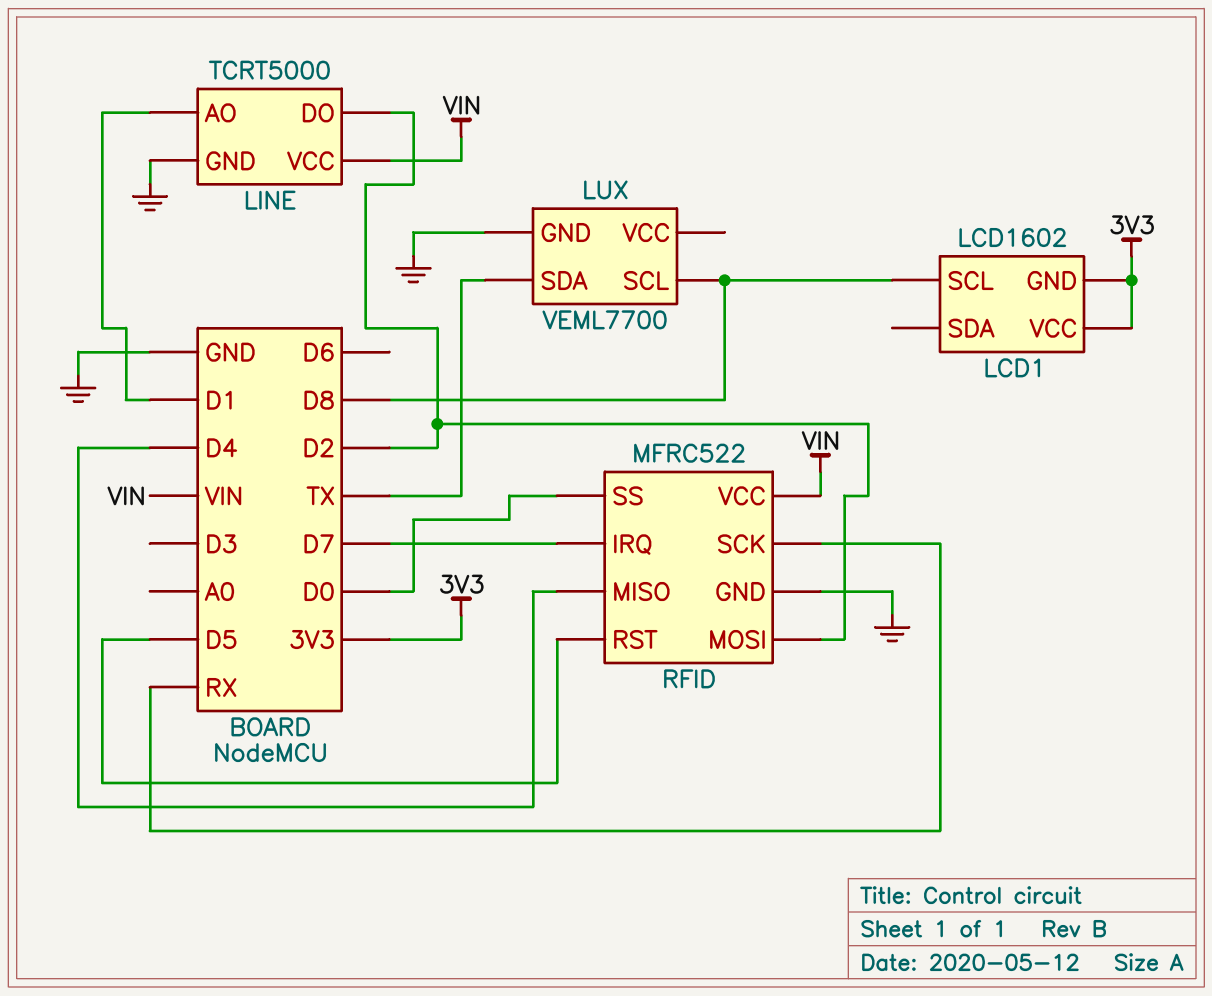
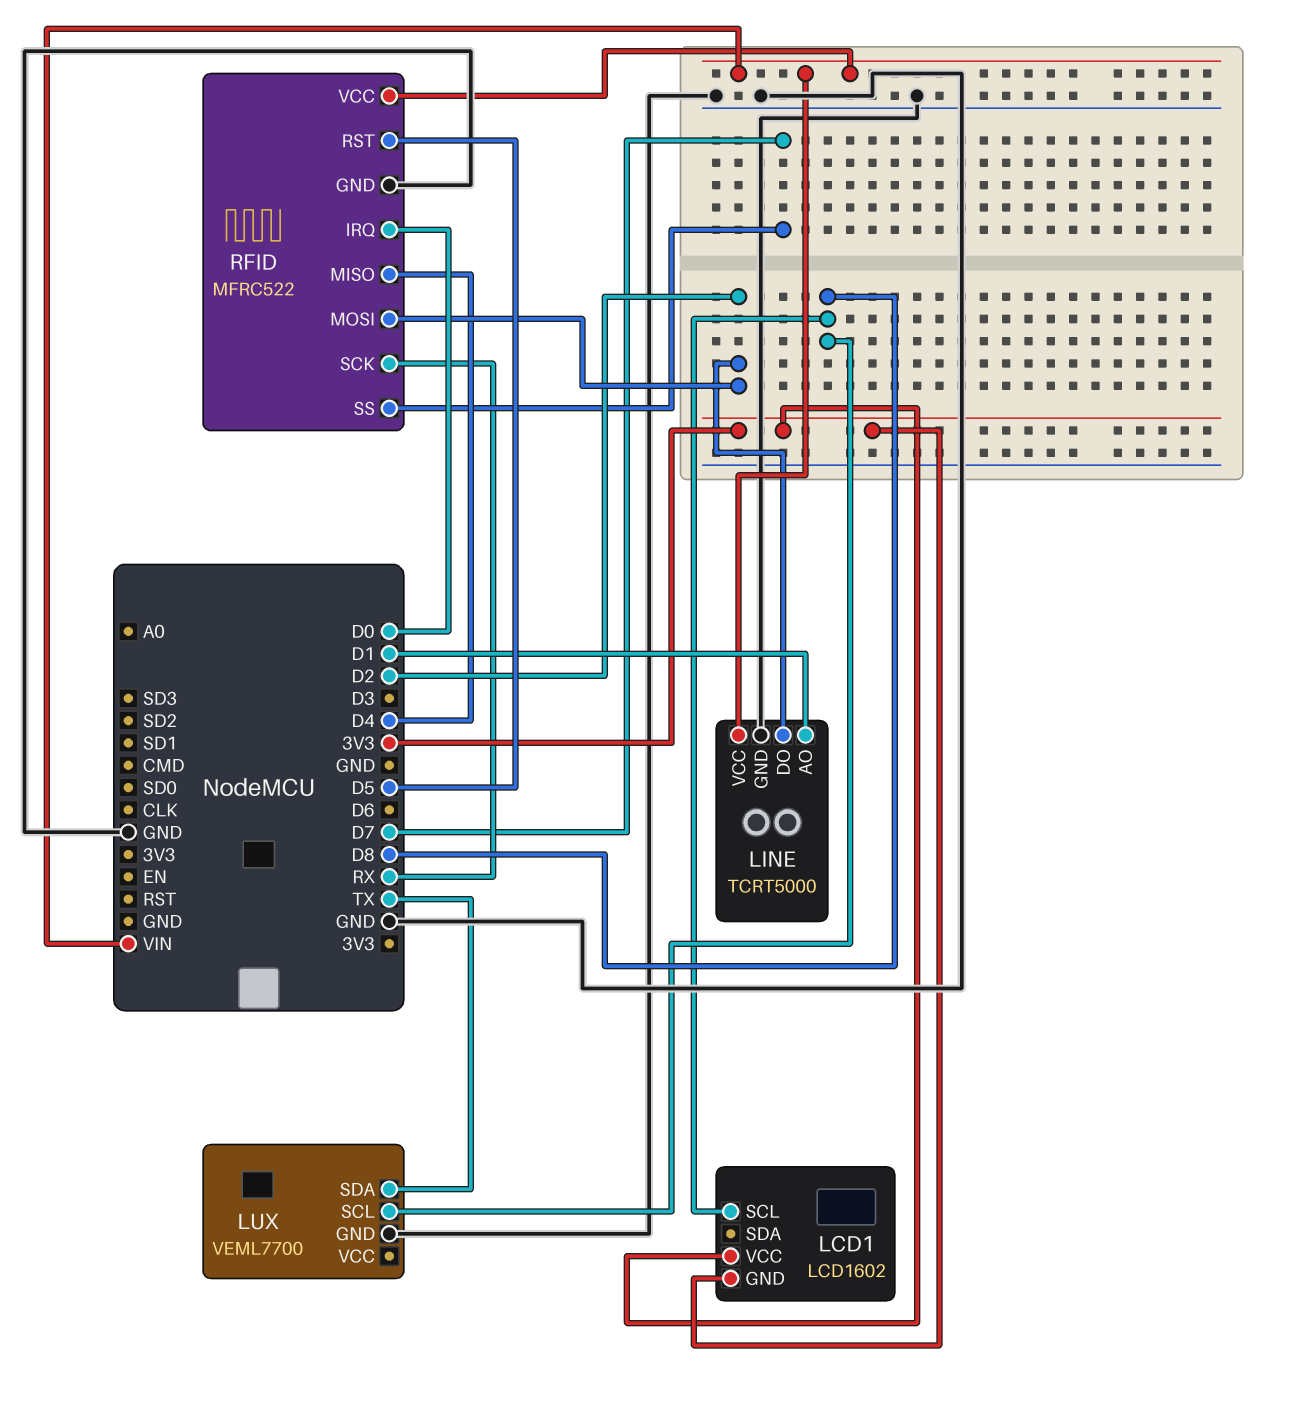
RFID pin IRQ: D7 -> D0
RFID pin SS: D0 -> D7

